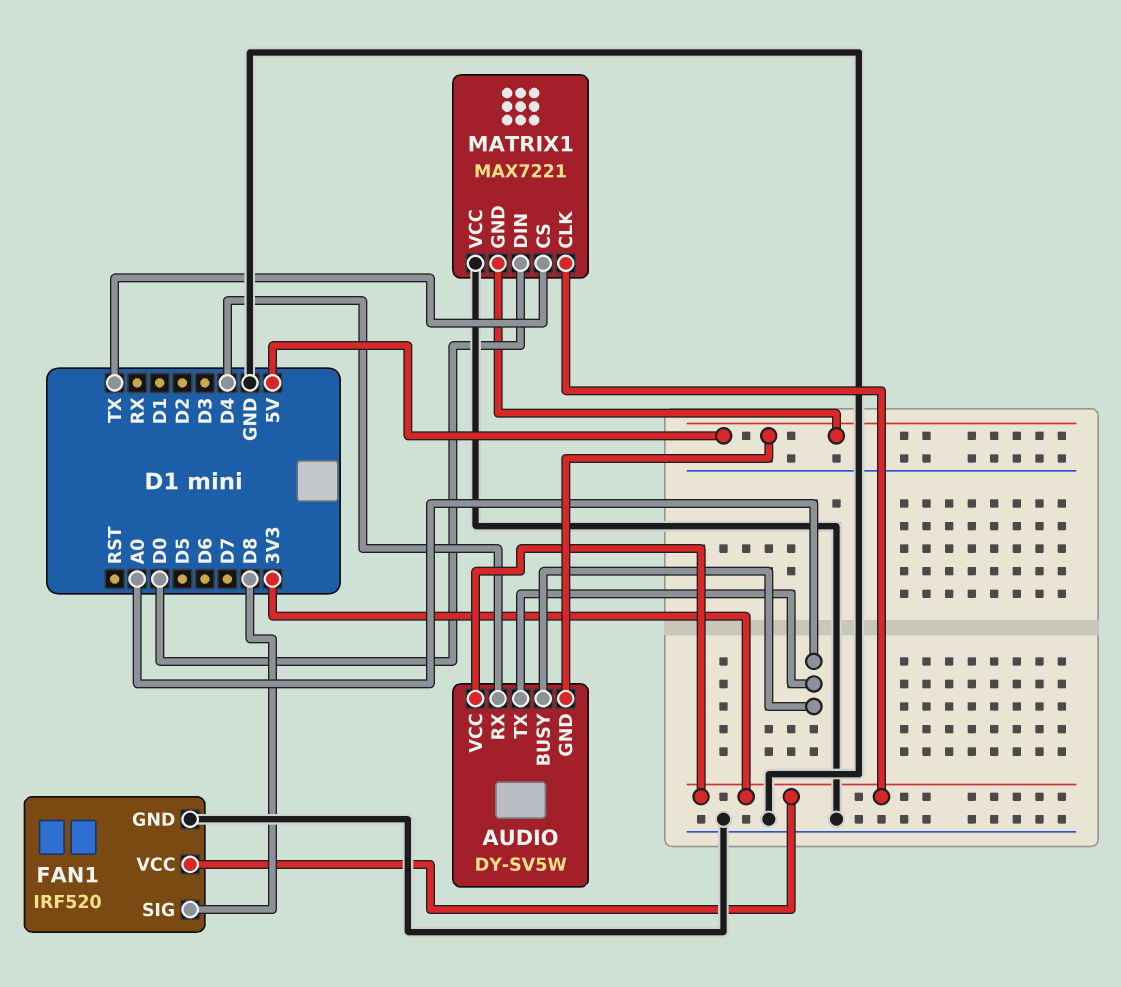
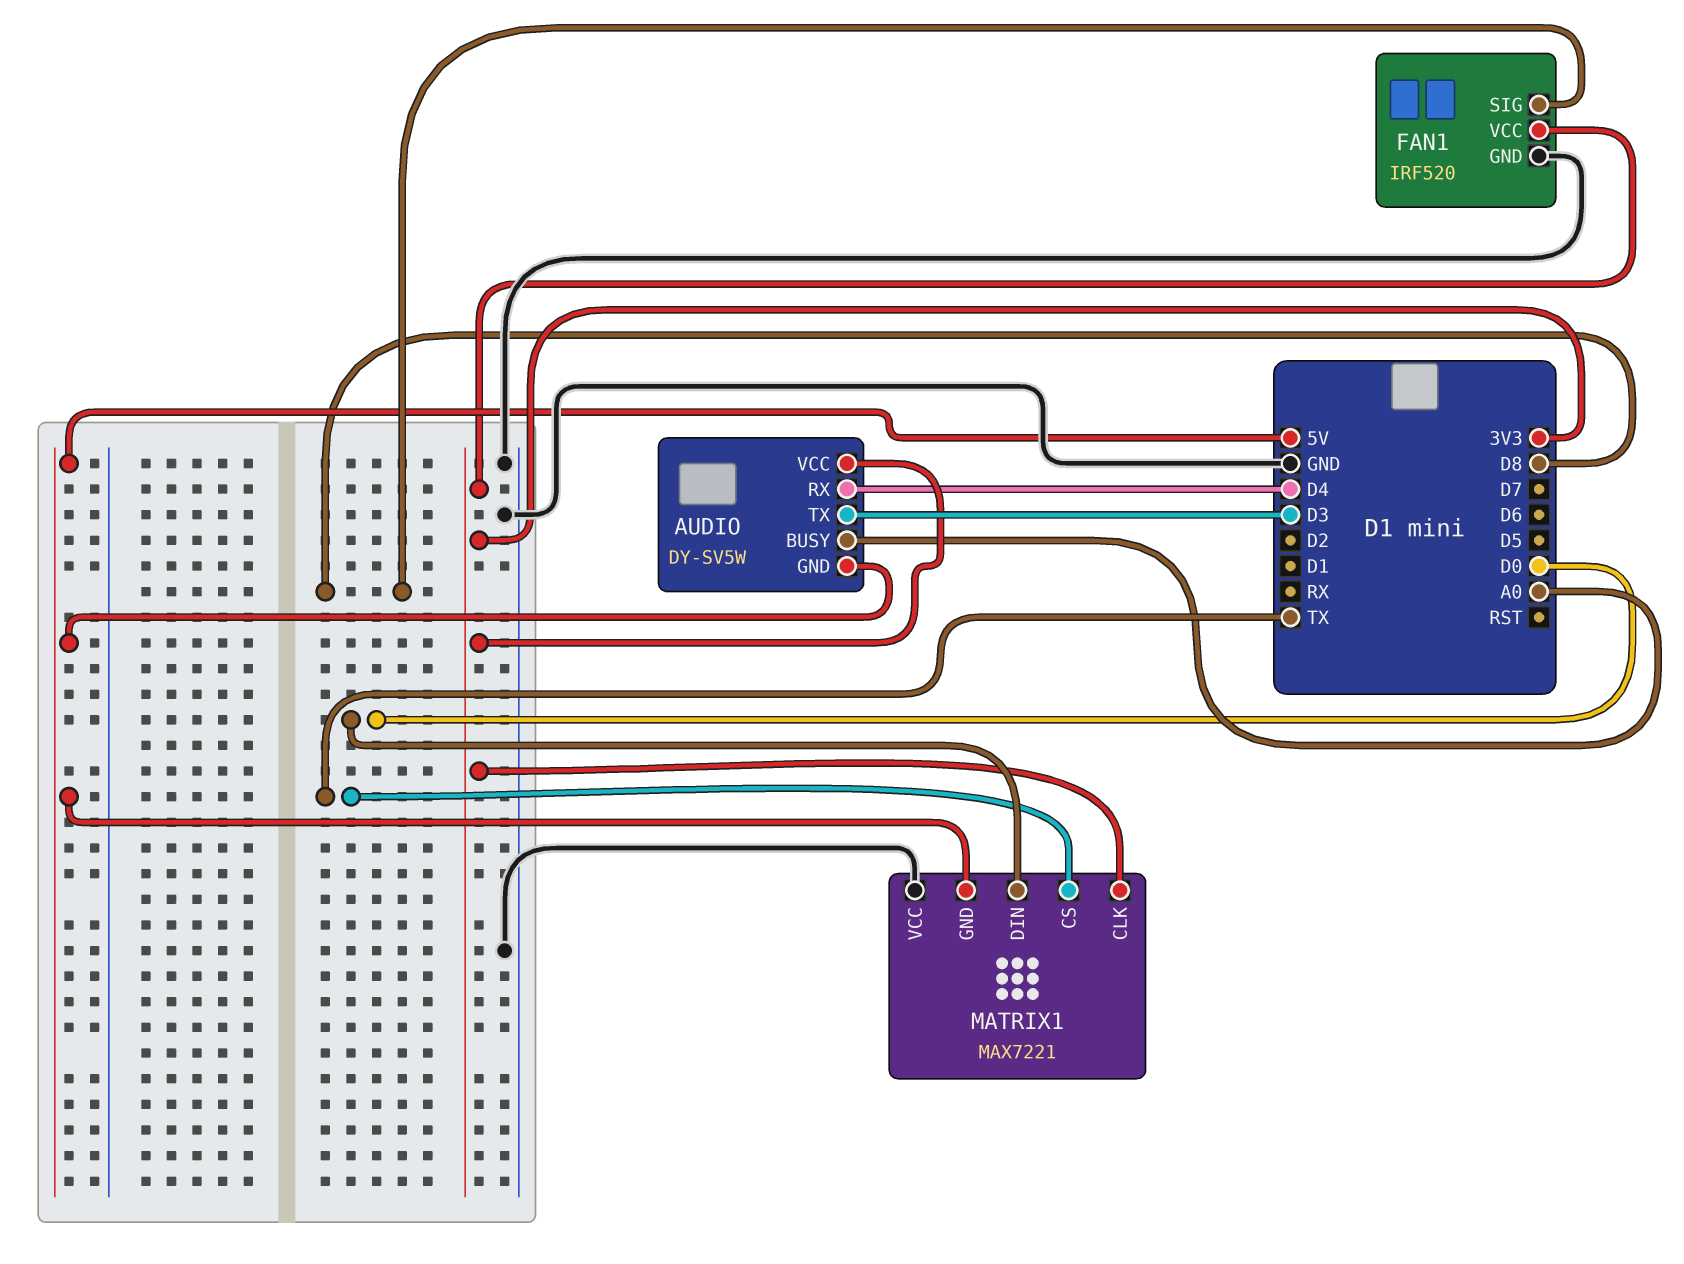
AUDIO pin TX: A0 -> D3

